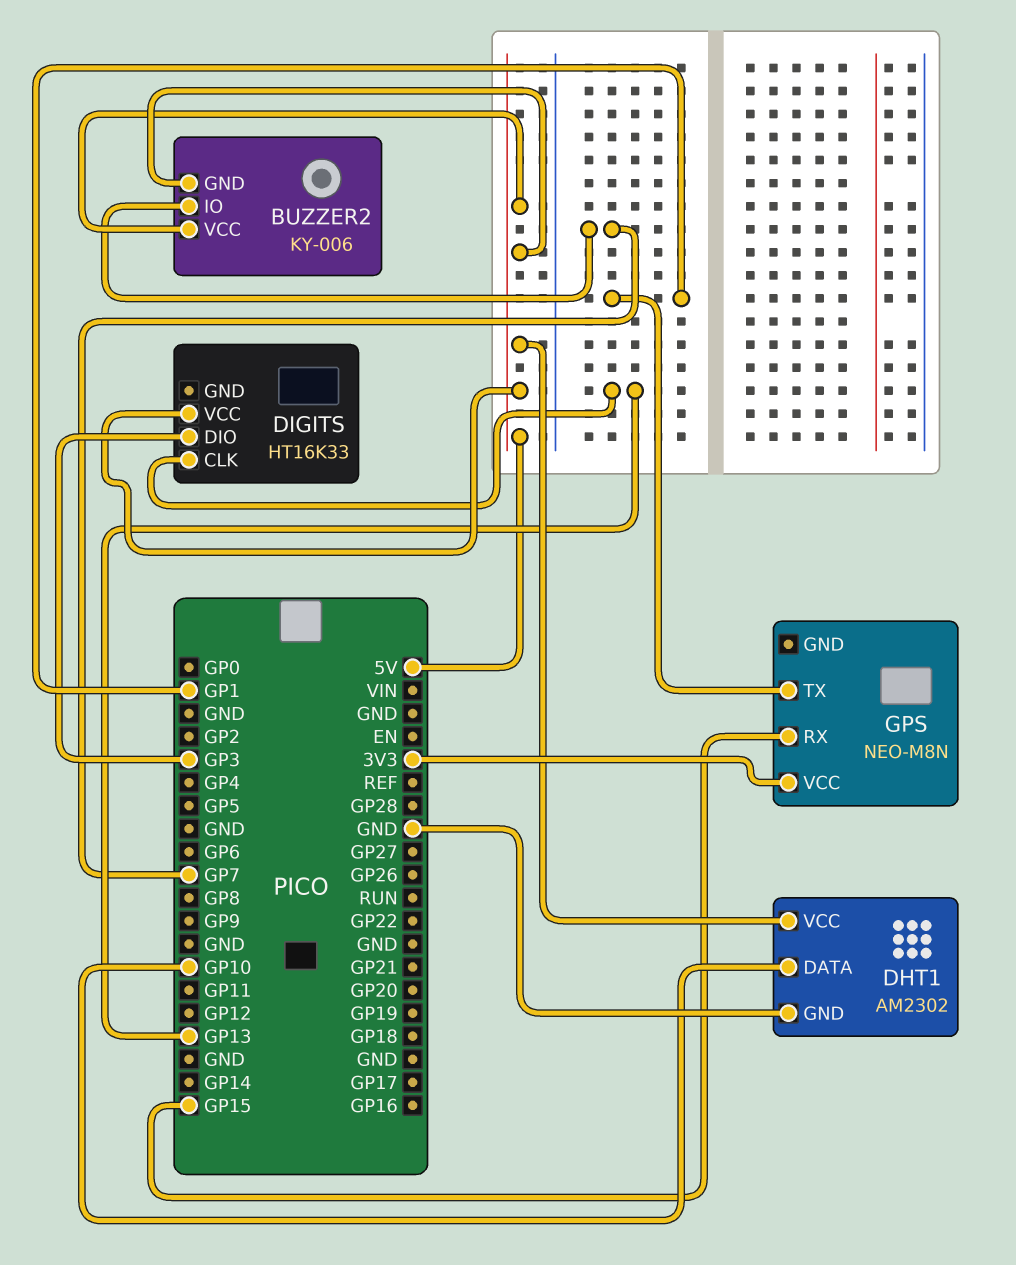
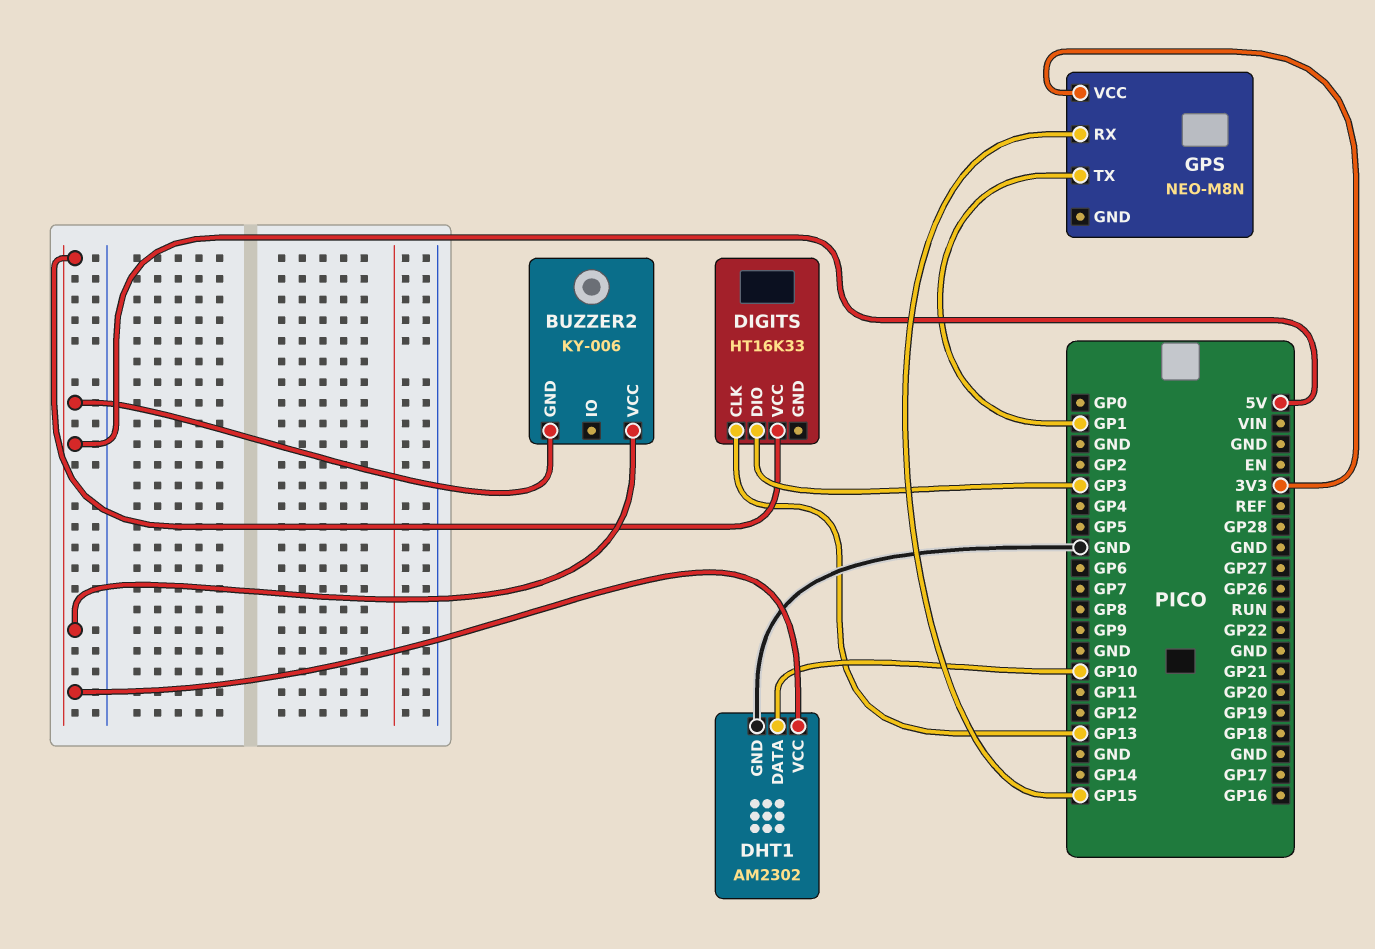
BUZZER2 pin IO: GP7 -> none

